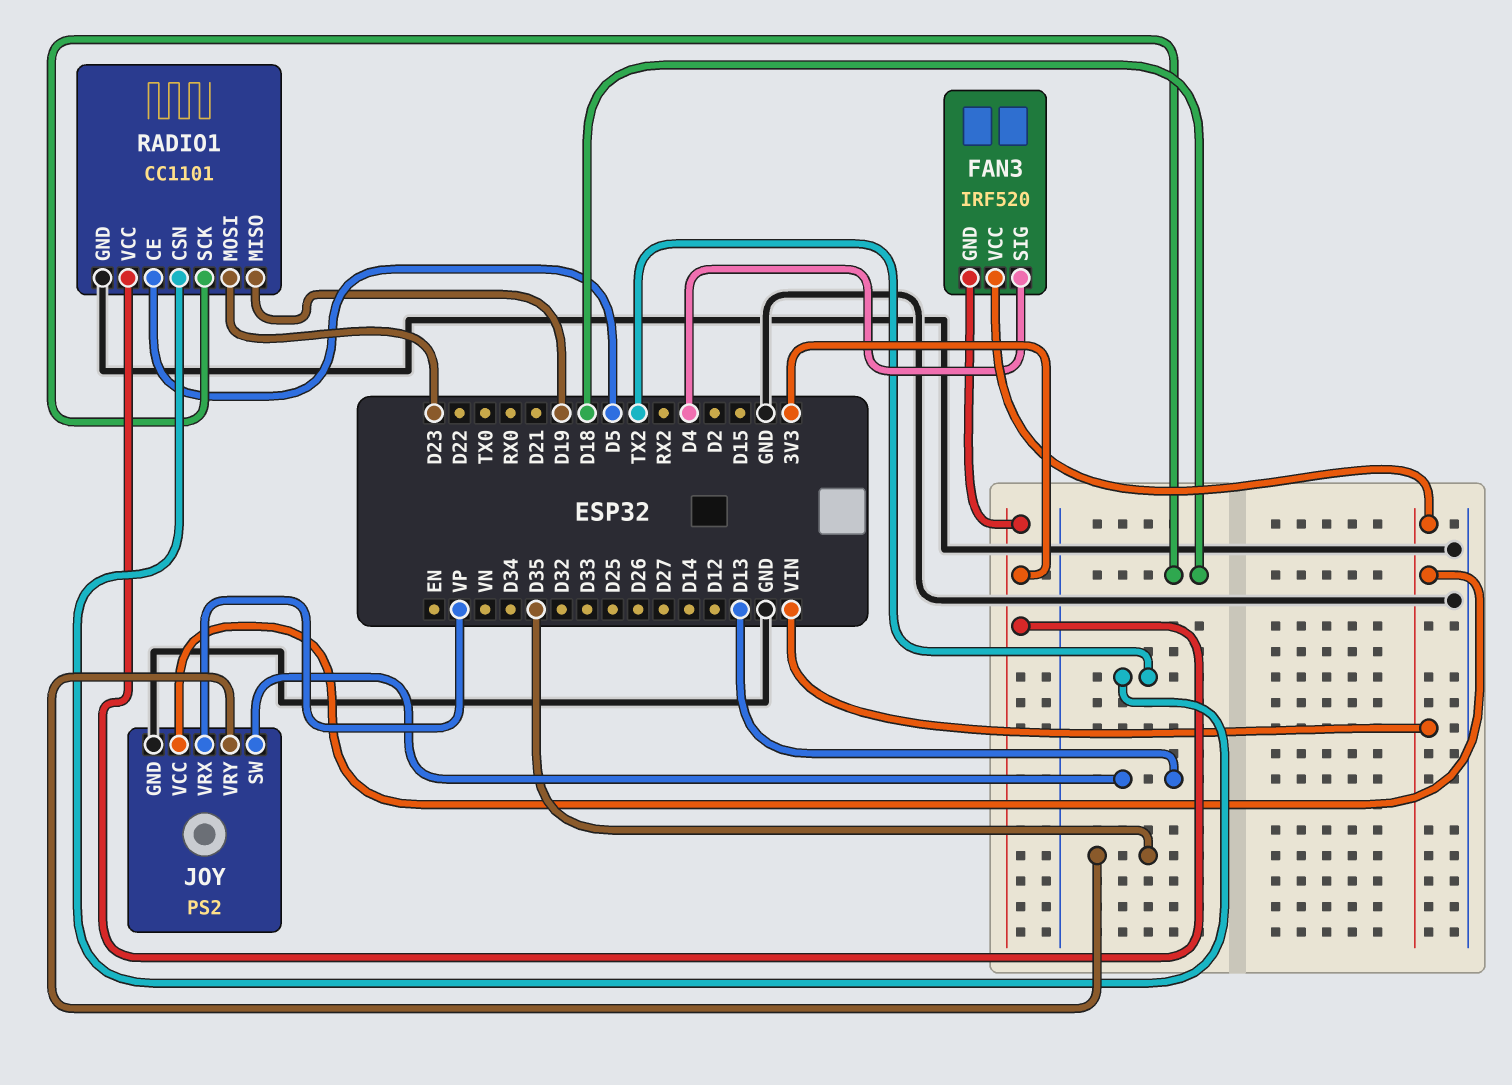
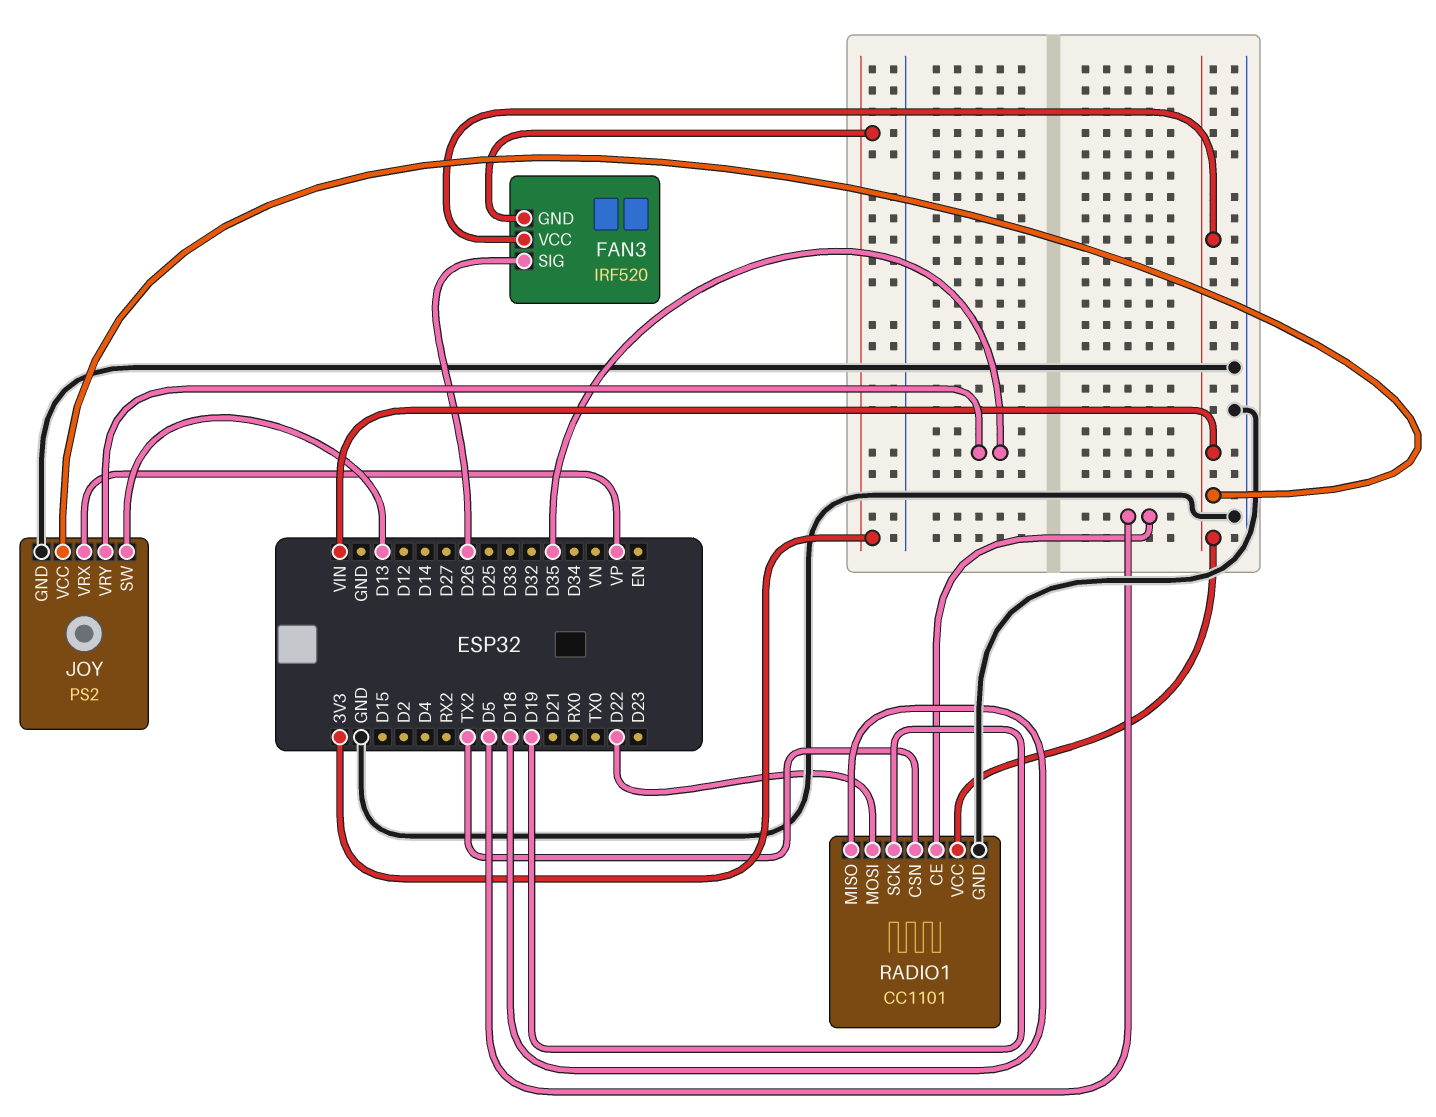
FAN3 pin SIG: D4 -> D26
RADIO1 pin MISO: D19 -> D18
RADIO1 pin MOSI: D23 -> D22
RADIO1 pin SCK: D18 -> D19
RADIO1 pin VCC: 3V3 -> VIN

